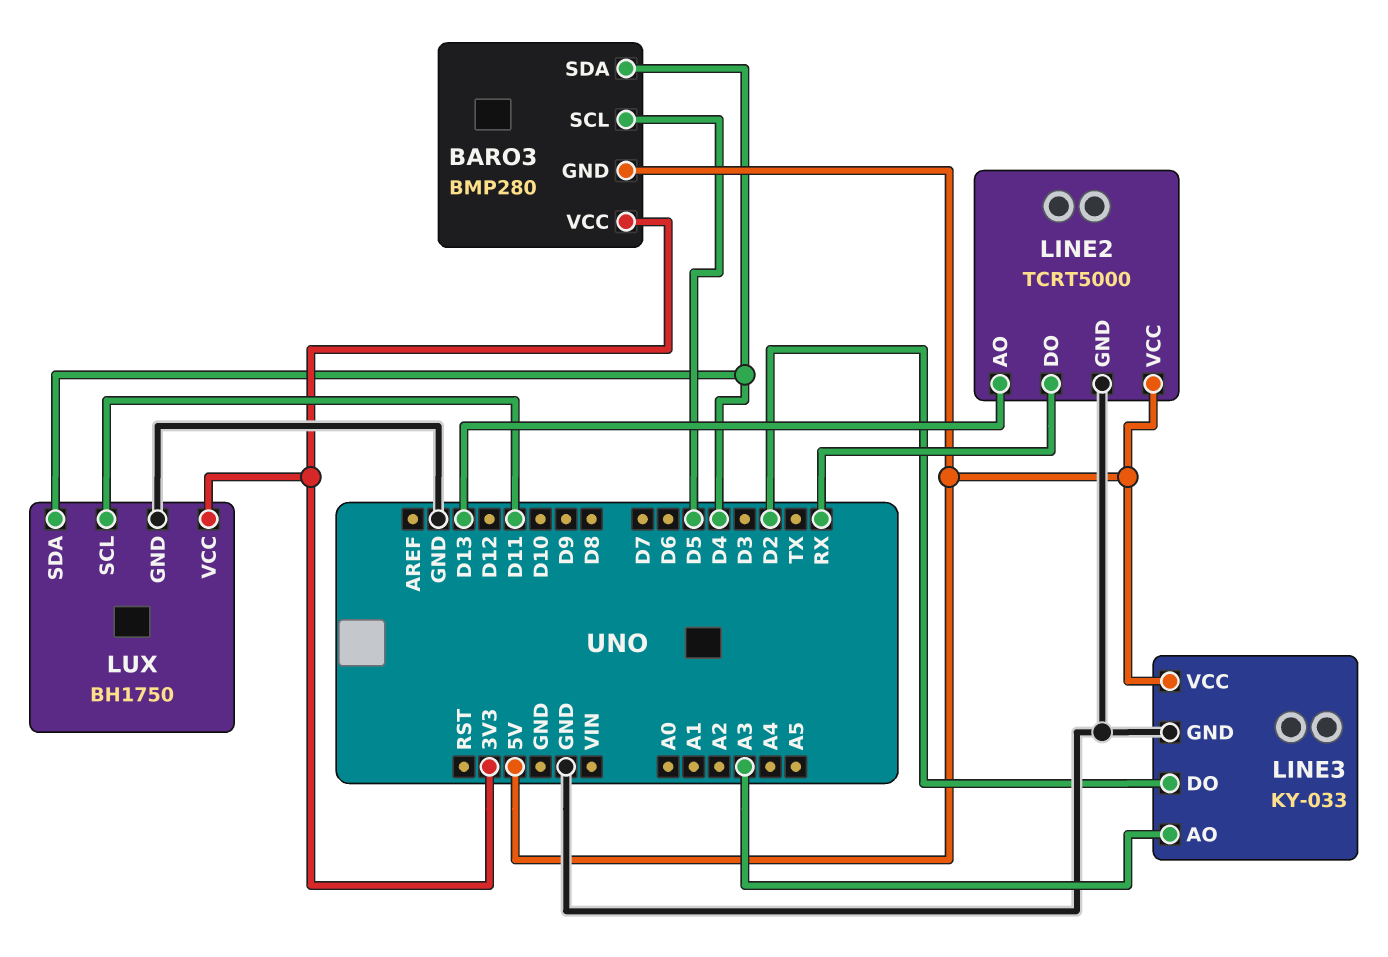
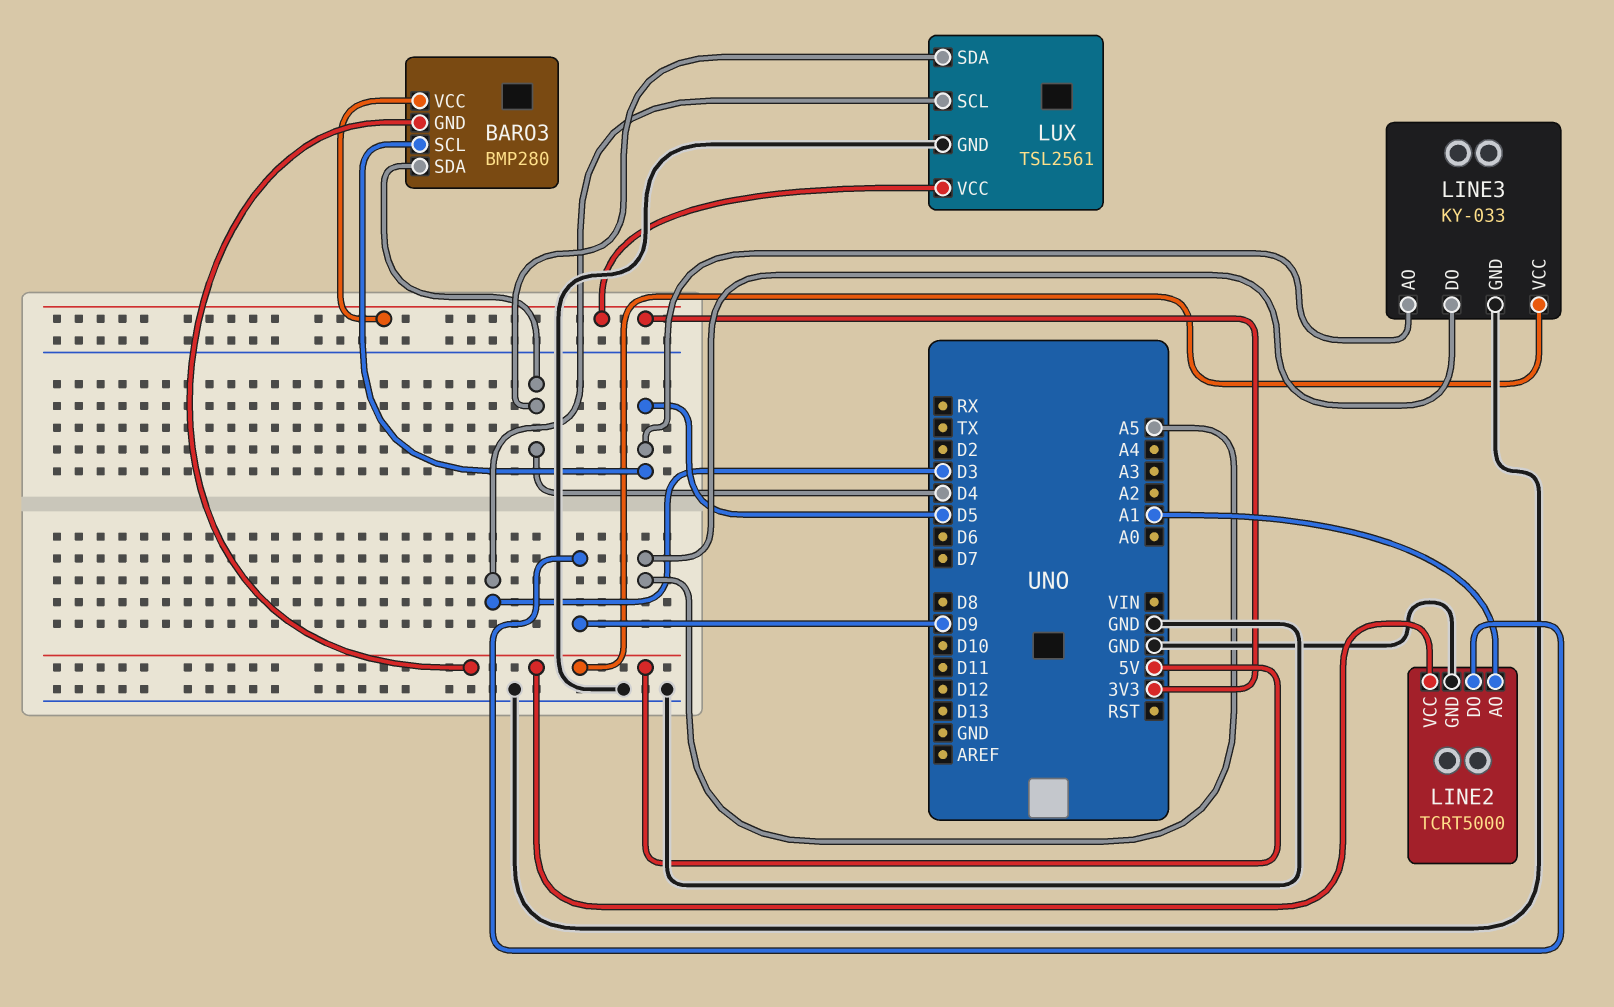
LINE2 pin AO: D13 -> A1
LINE2 pin DO: RX -> D9
LINE3 pin AO: A3 -> D5
LINE3 pin DO: D2 -> A5
LUX: BH1750 -> TSL2561
LUX pin SCL: D11 -> D3

